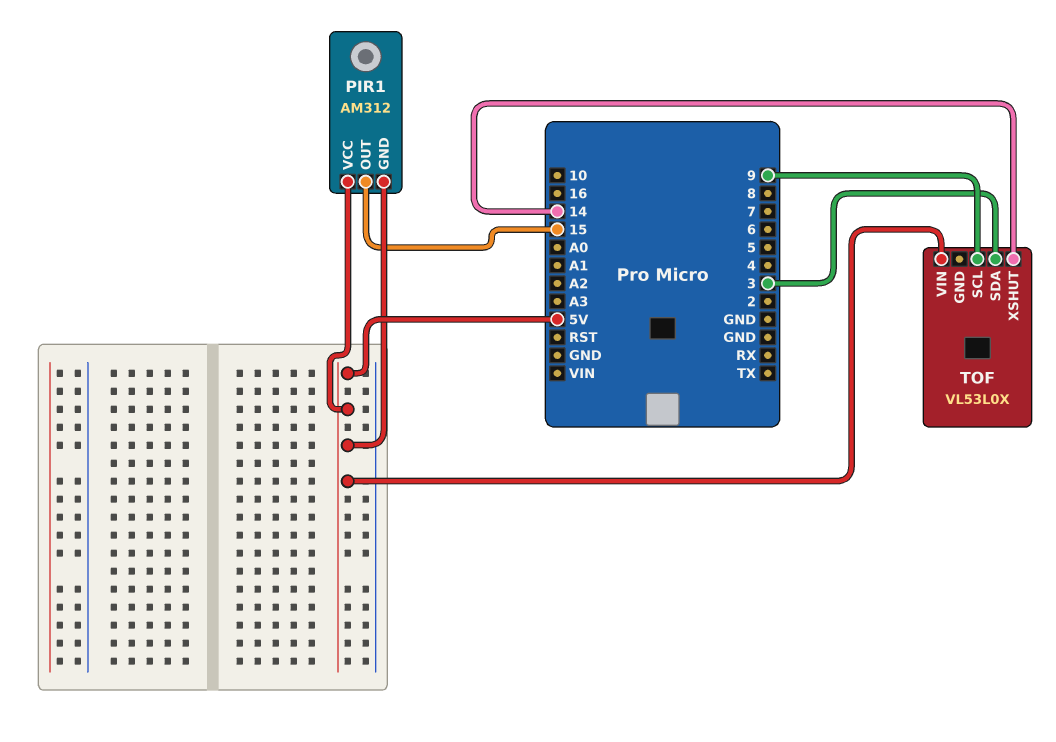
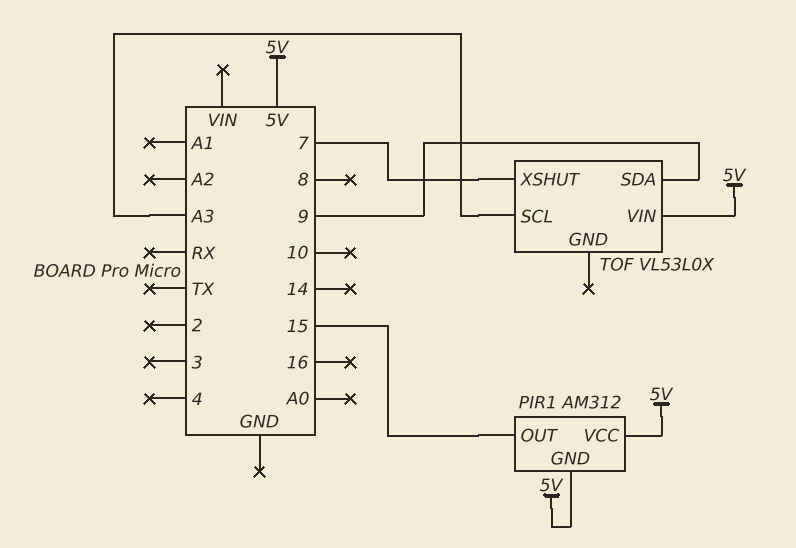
TOF pin SCL: 9 -> A3
TOF pin SDA: 3 -> 9
TOF pin XSHUT: 14 -> 7

